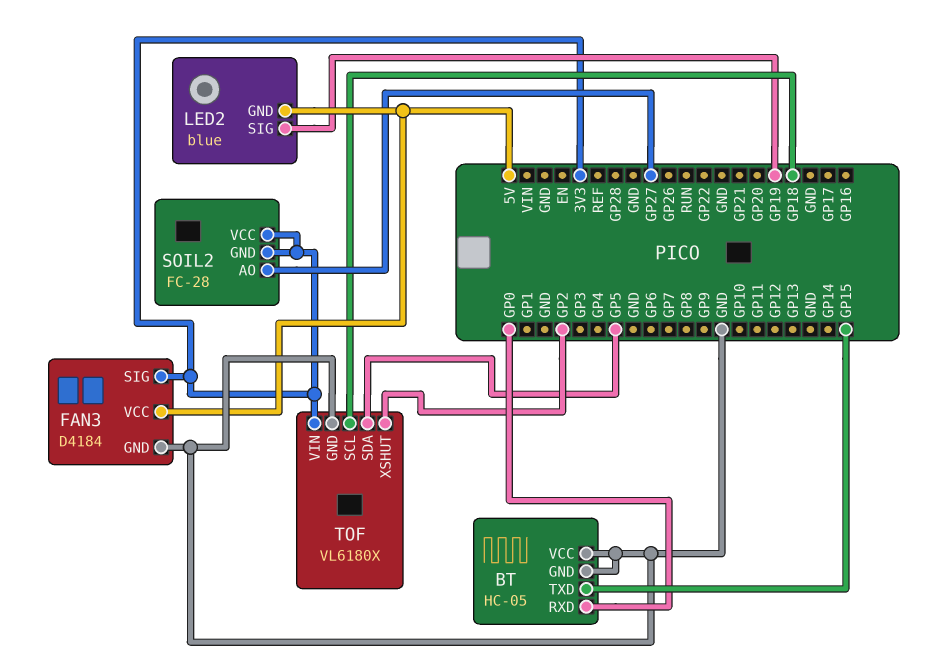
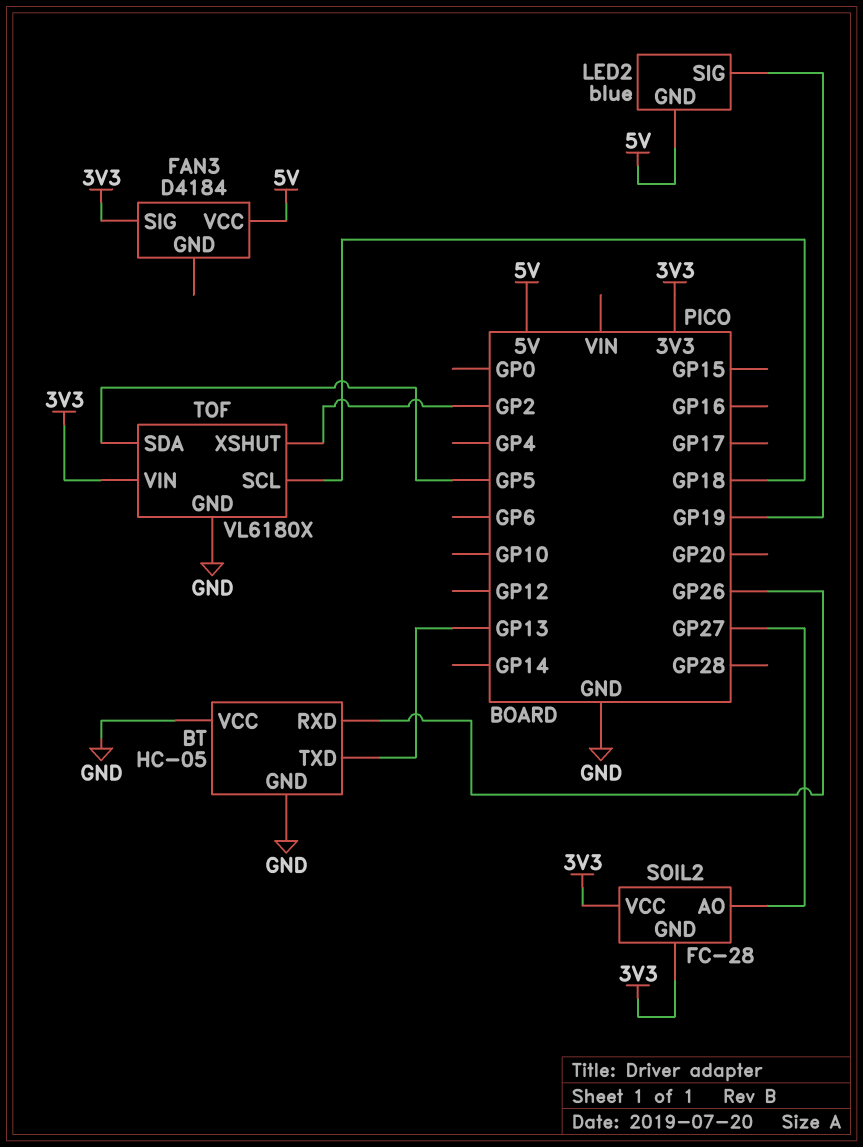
BT pin RXD: GP0 -> GP26
BT pin TXD: GP15 -> GP13
FAN3 pin GND: GND -> none

